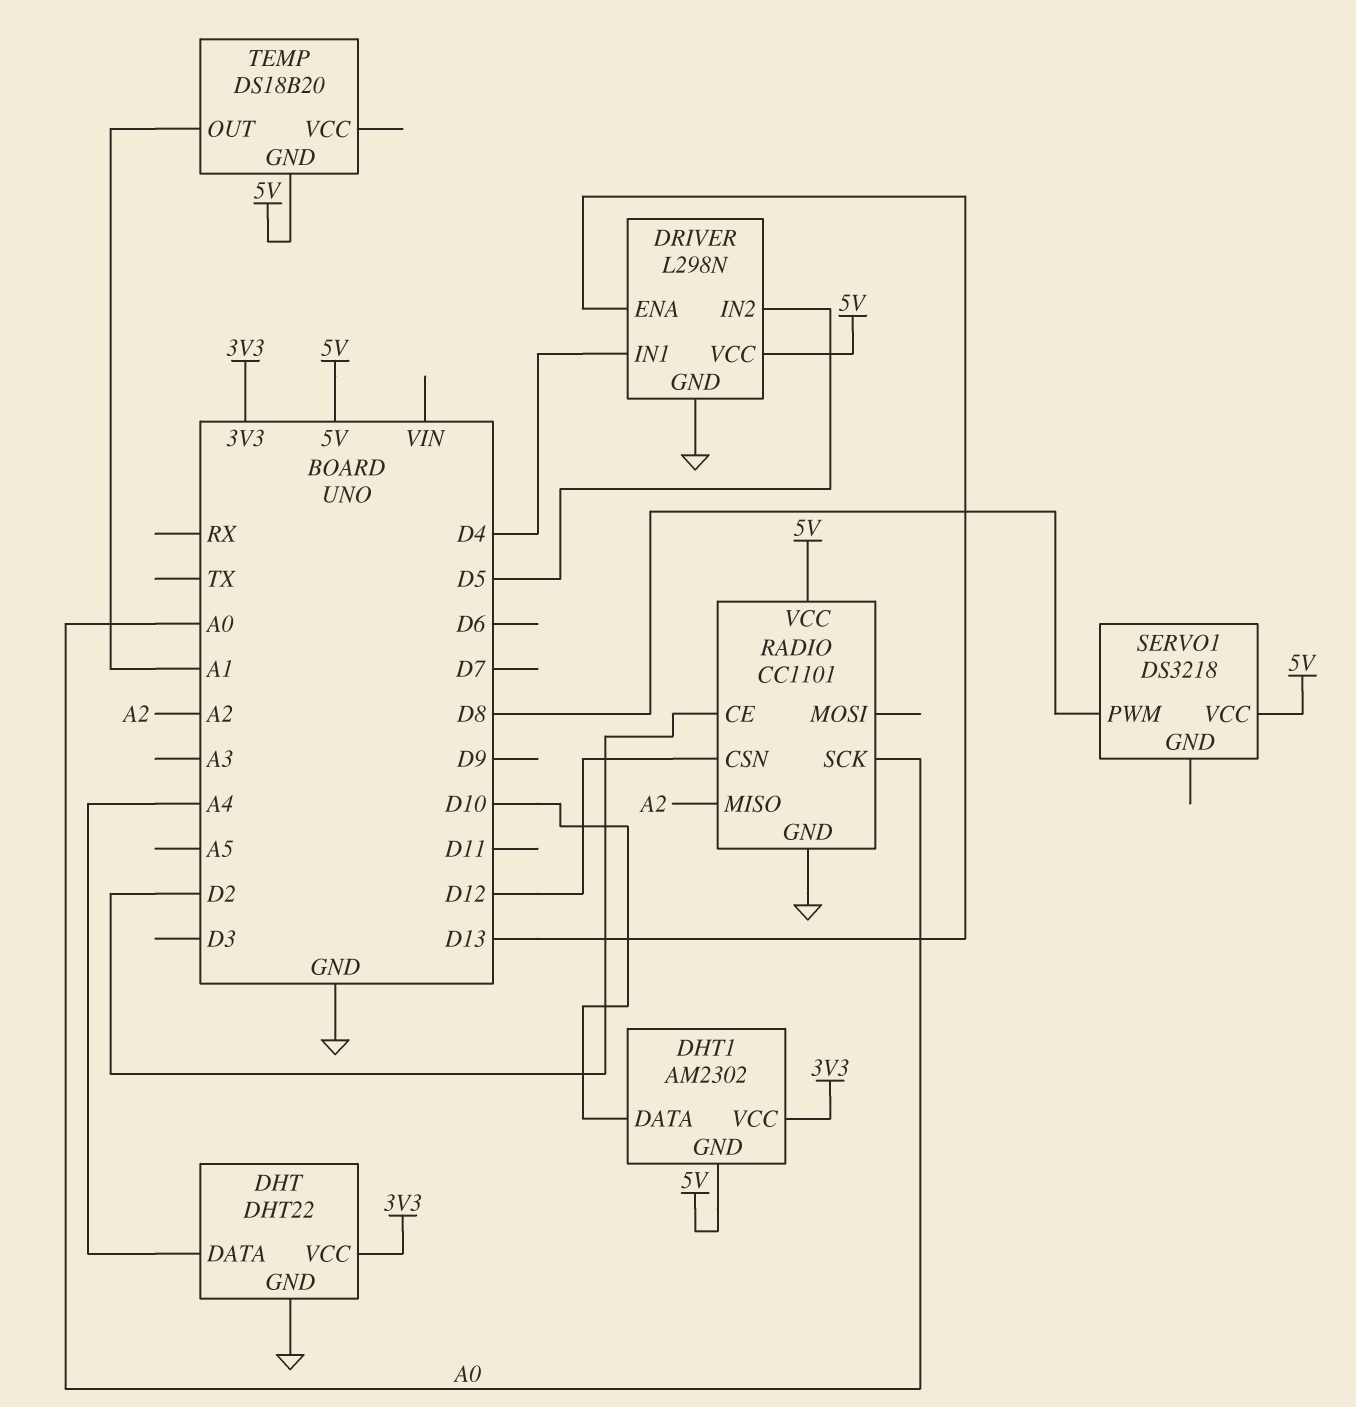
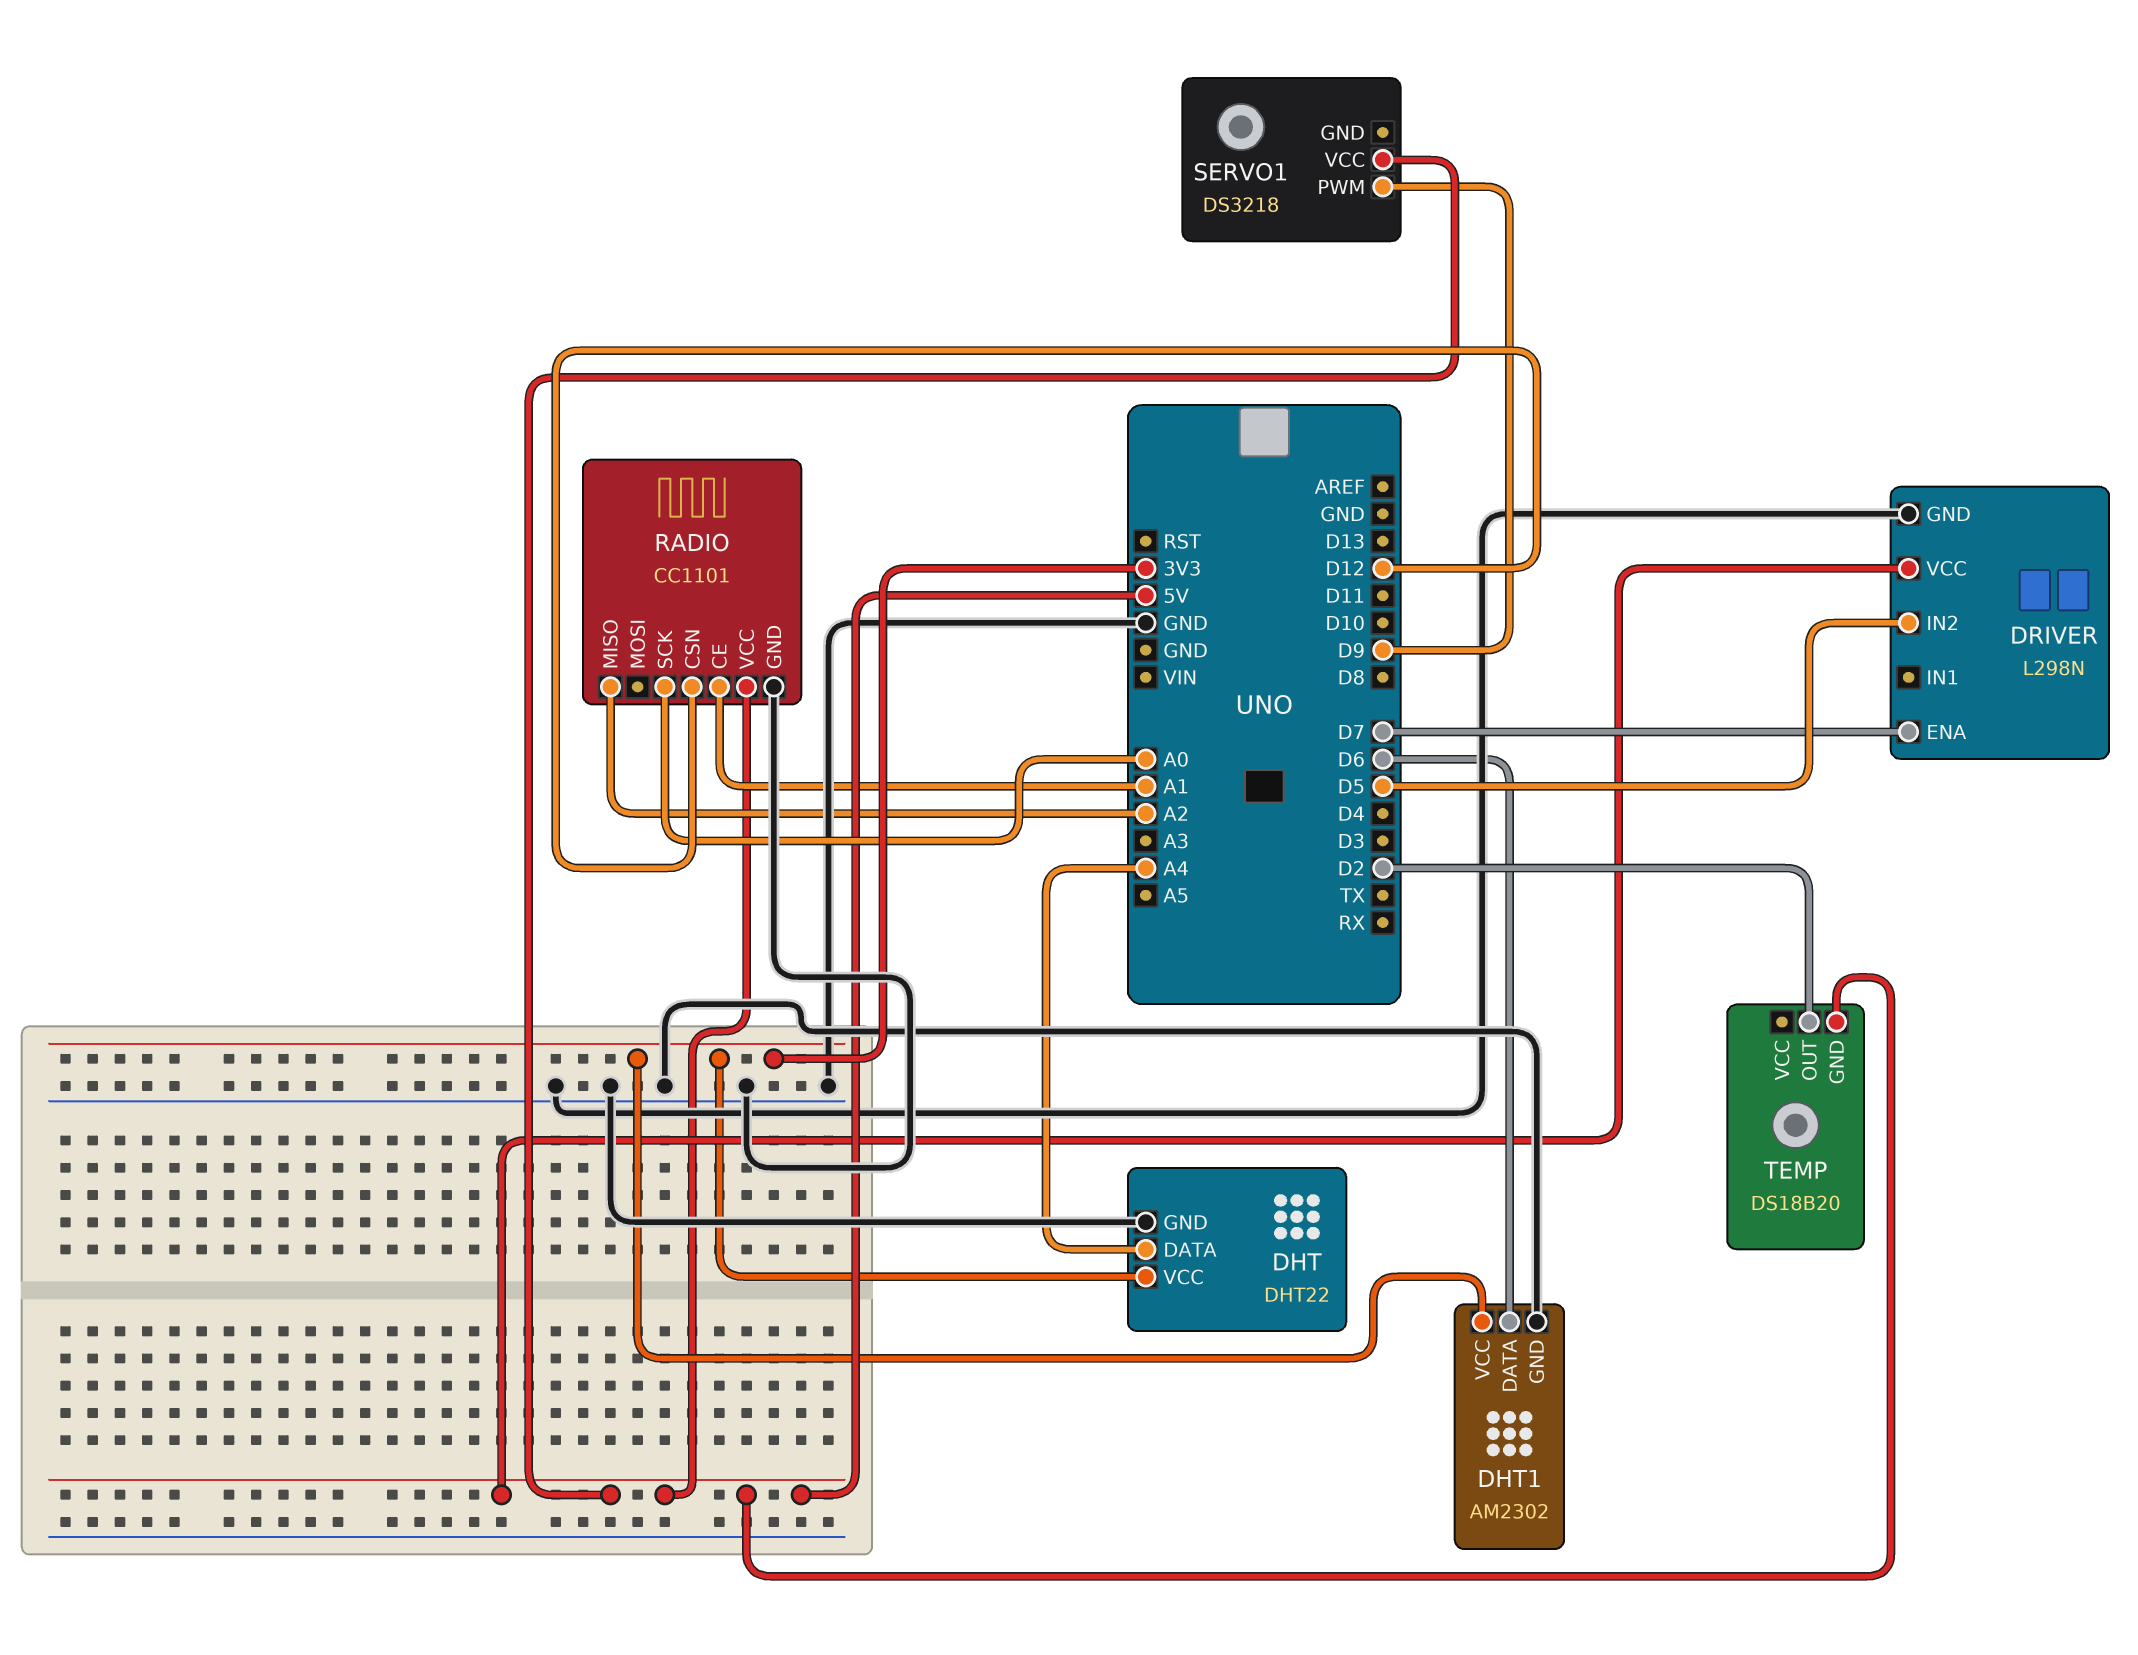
DHT1 pin DATA: D10 -> D6
DHT1 pin GND: 5V -> GND
DRIVER pin ENA: D13 -> D7
DRIVER pin IN1: D4 -> none
RADIO pin CE: D2 -> A1
SERVO1 pin PWM: D8 -> D9
TEMP pin OUT: A1 -> D2

